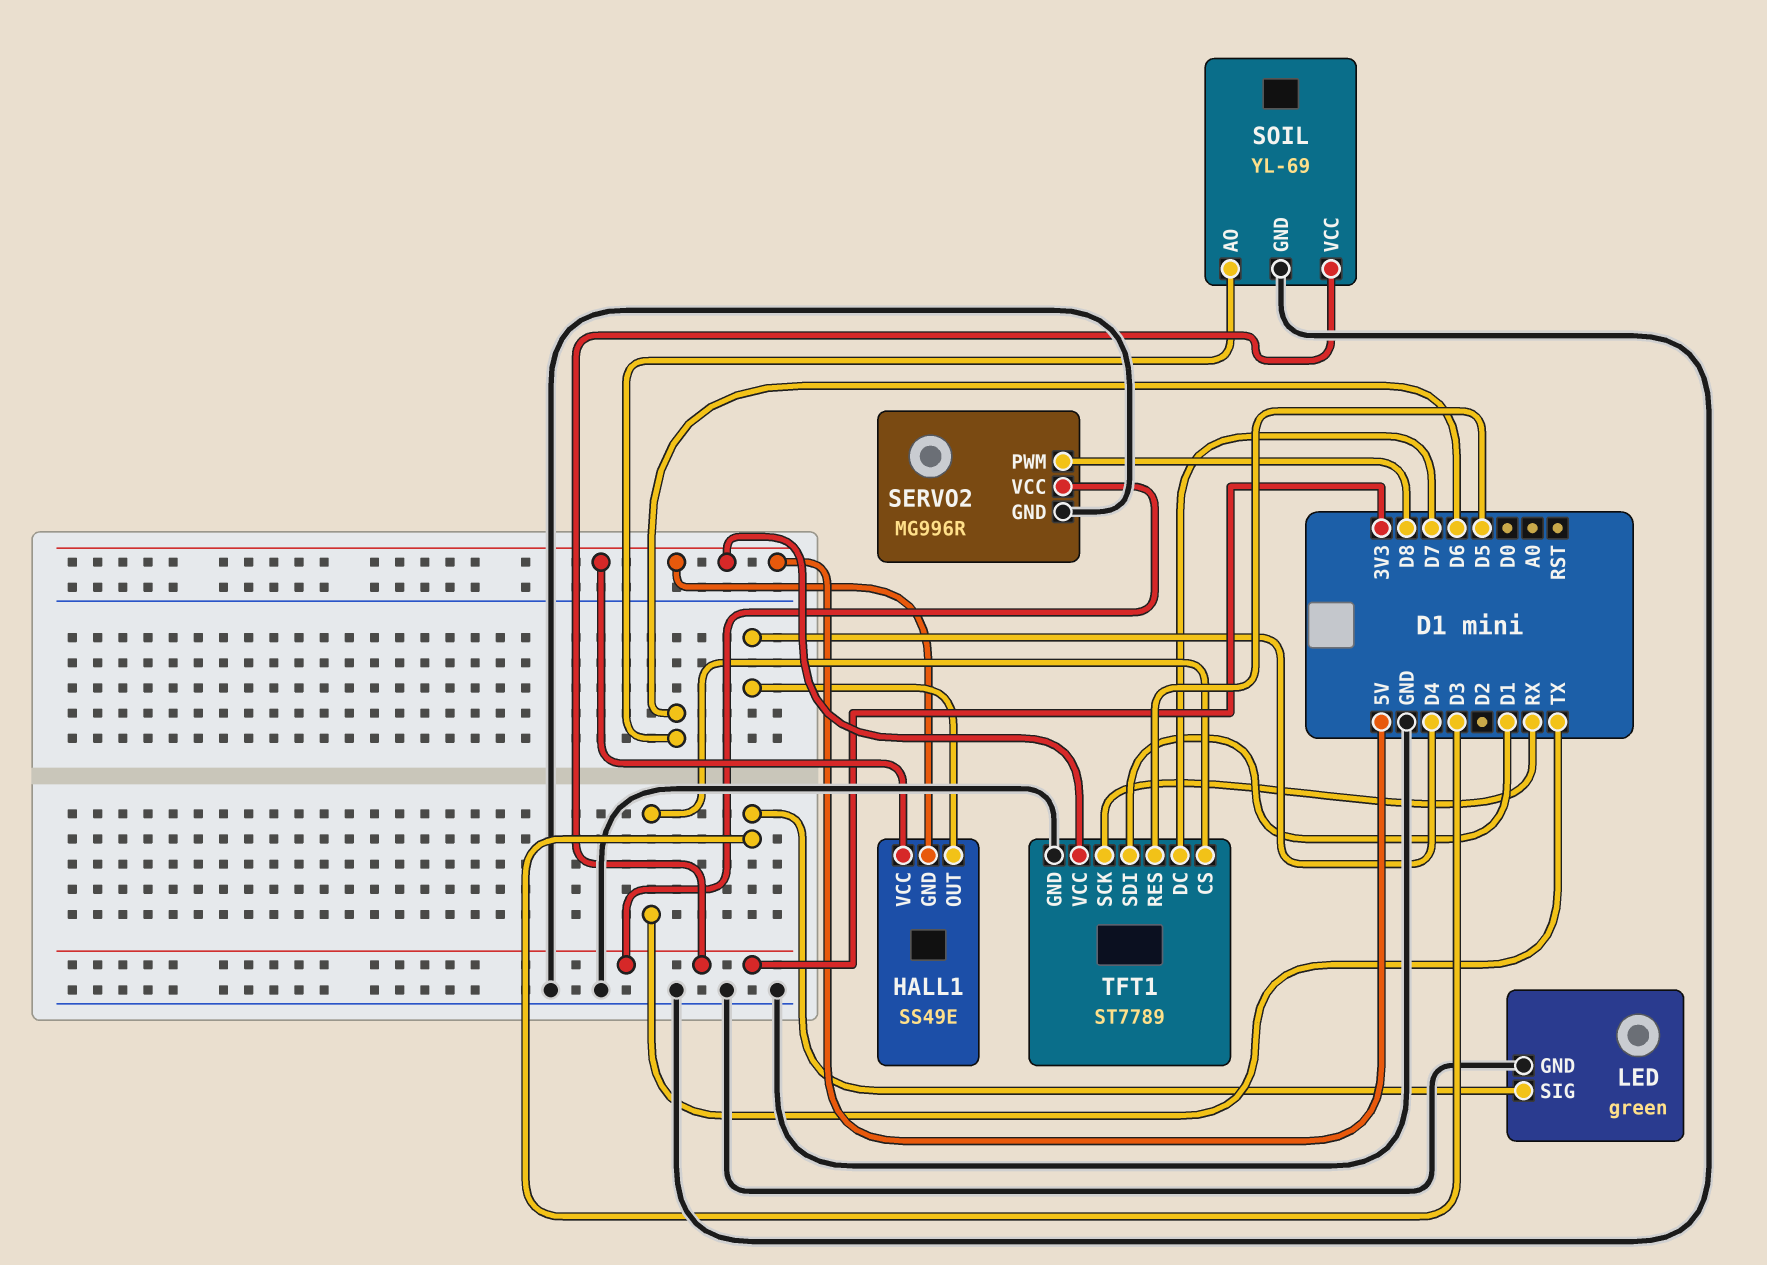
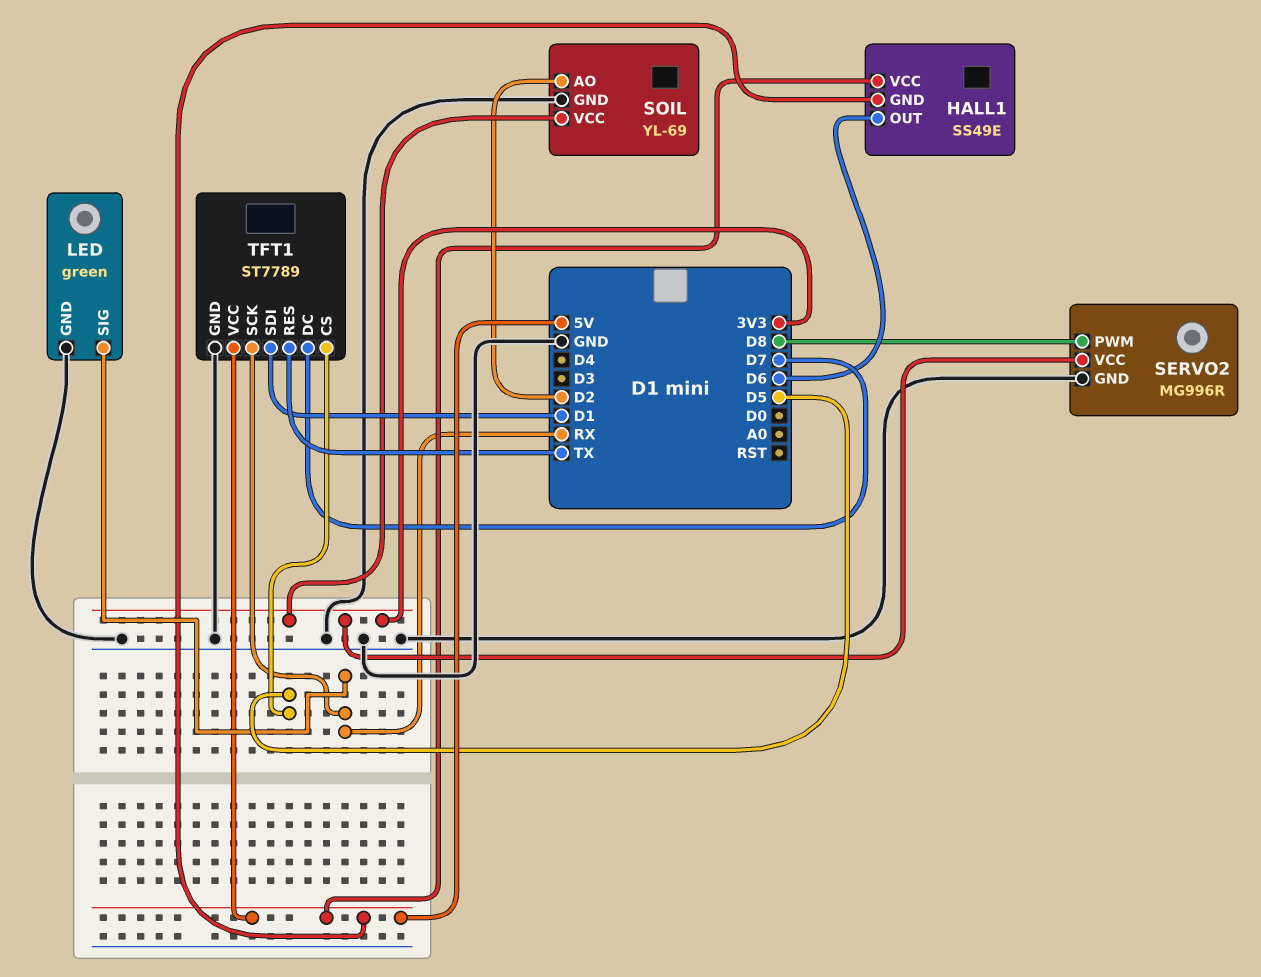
HALL1 pin OUT: D4 -> D6
LED pin SIG: D3 -> RX
SOIL pin AO: D6 -> D2
TFT1 pin CS: TX -> D5
TFT1 pin RES: D5 -> TX

